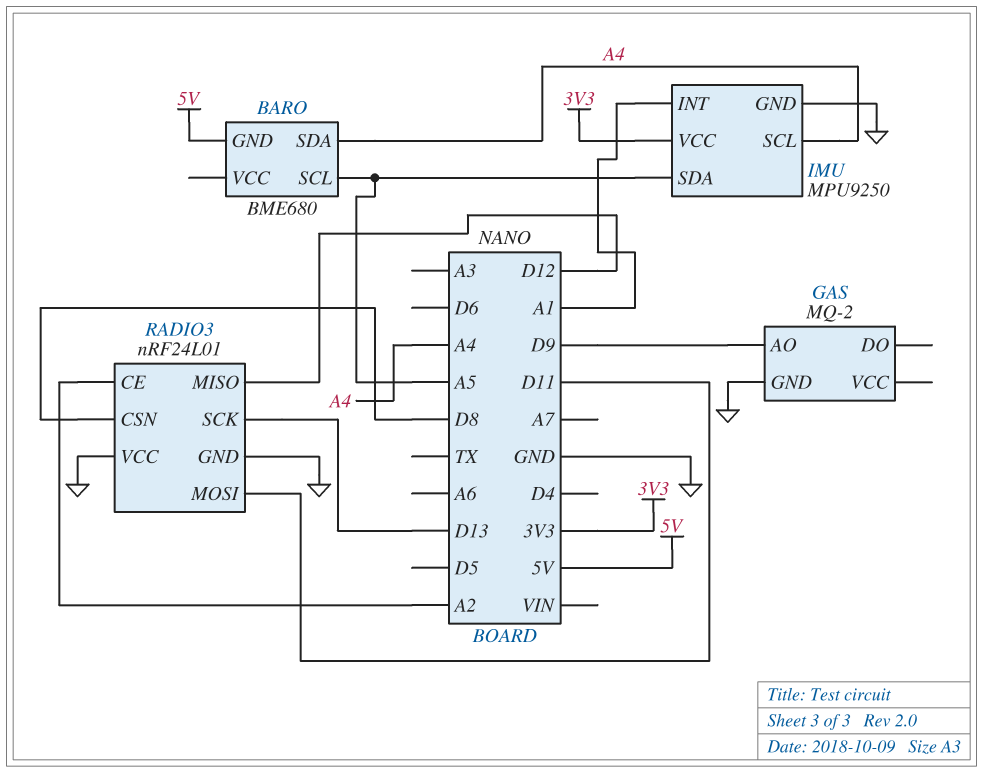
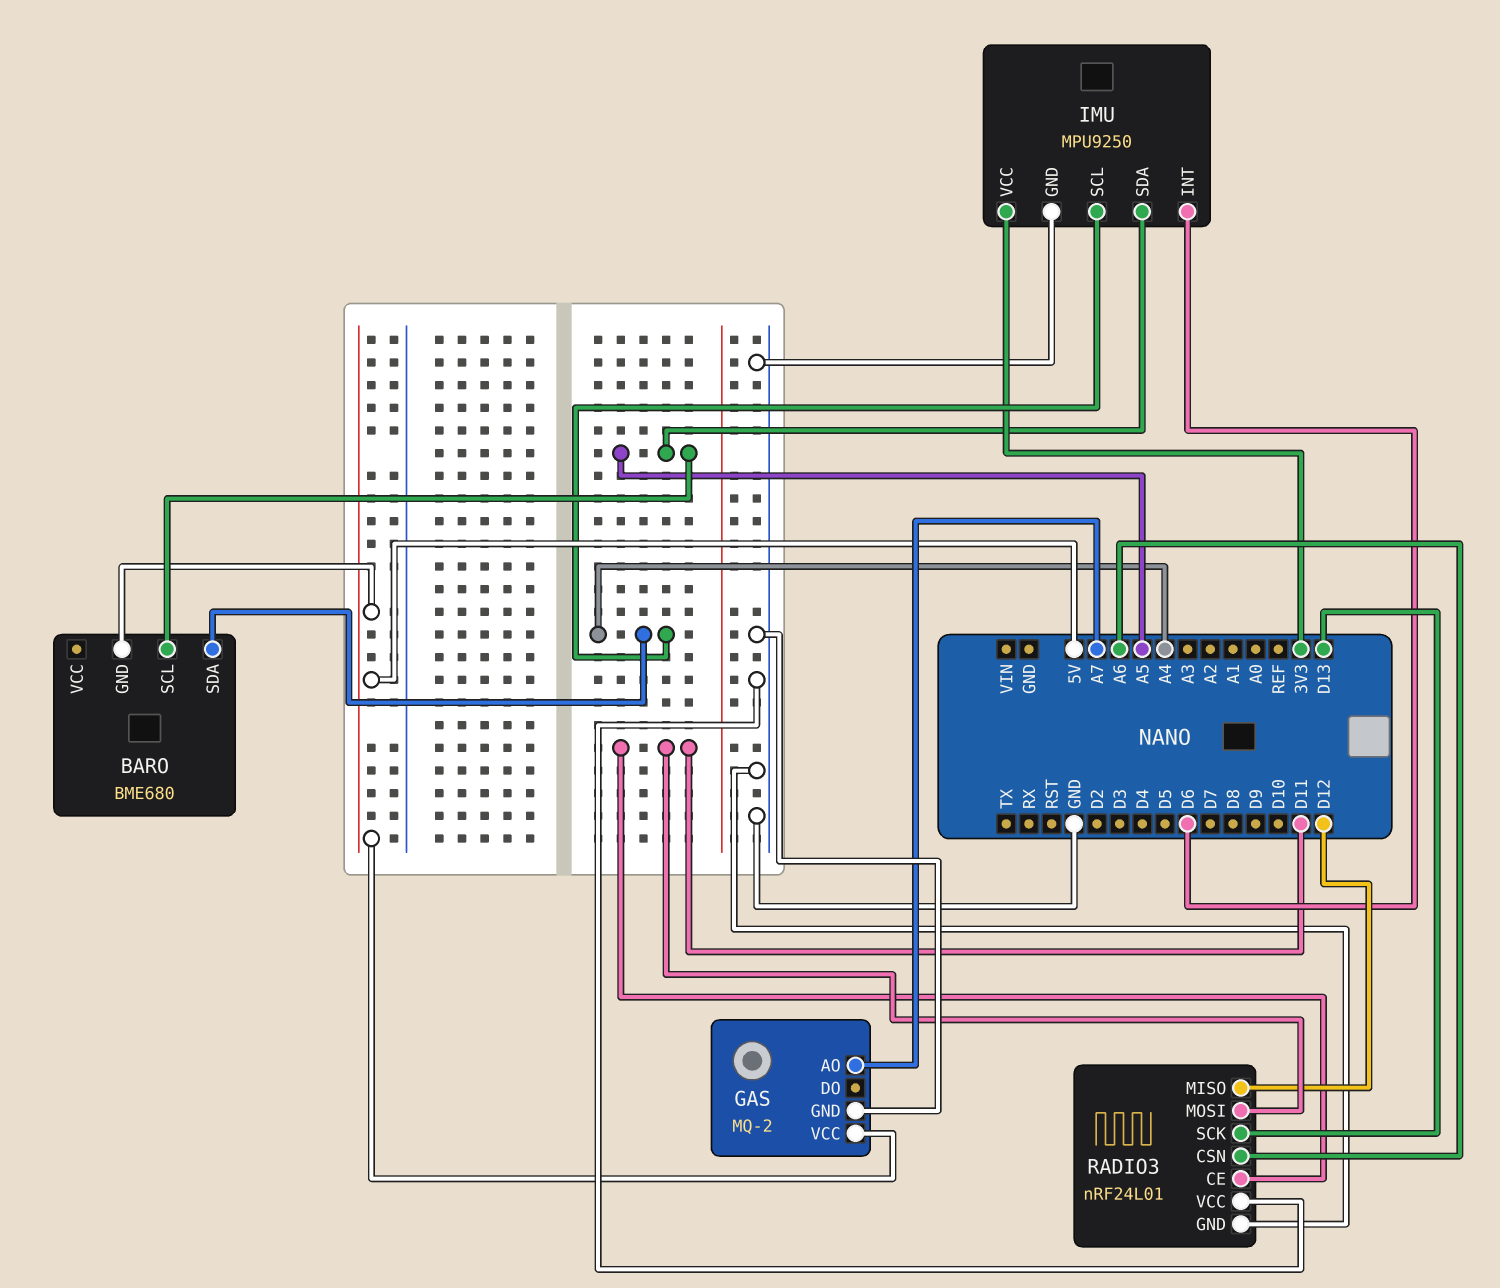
GAS pin AO: D9 -> A7
GAS pin VCC: none -> 5V
IMU pin INT: A1 -> D6
RADIO3 pin CE: A2 -> D11
RADIO3 pin CSN: D8 -> A6

